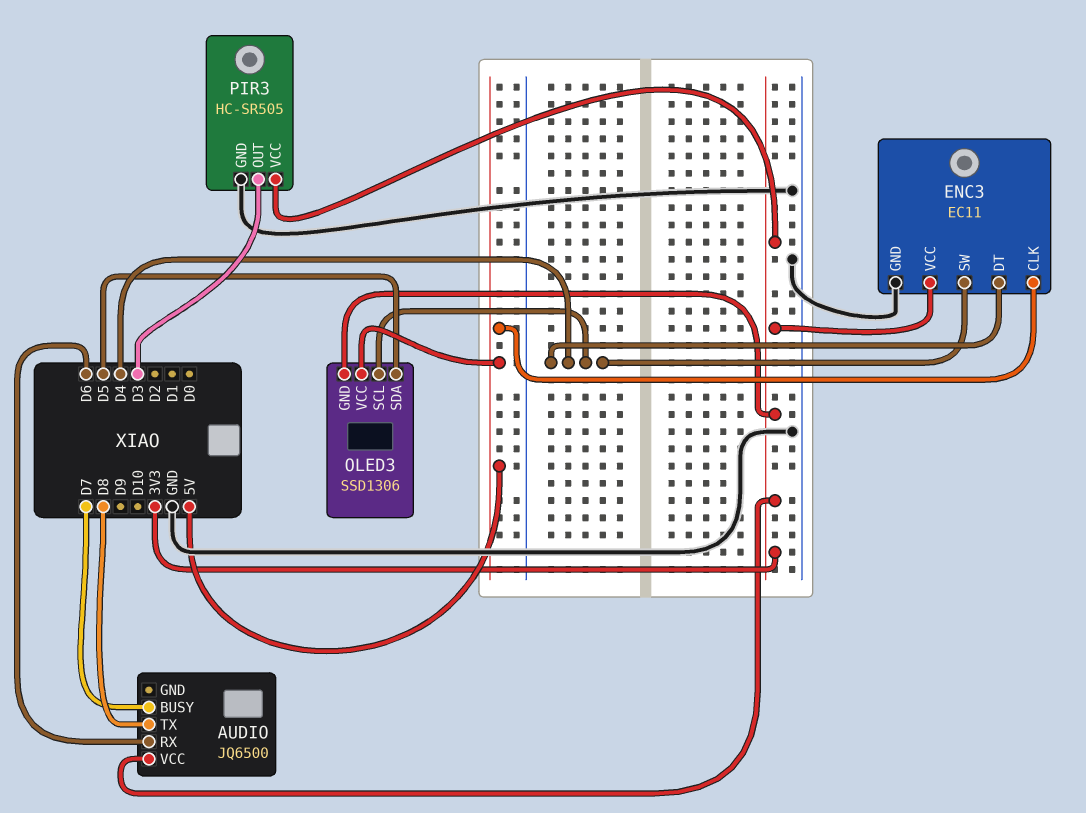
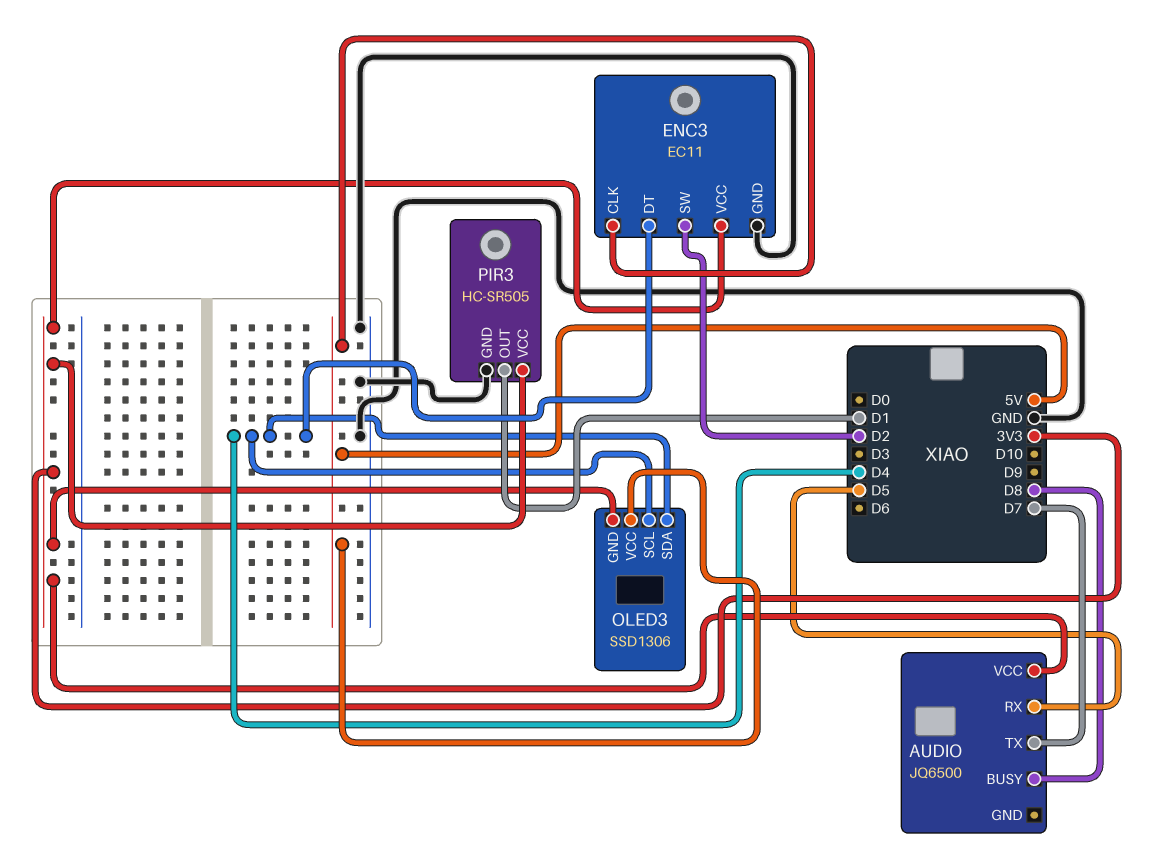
AUDIO pin BUSY: D7 -> D8
AUDIO pin RX: D6 -> D5
AUDIO pin TX: D8 -> D7
ENC3 pin SW: D4 -> D2
OLED3 pin SDA: D5 -> D4
PIR3 pin OUT: D3 -> D1

